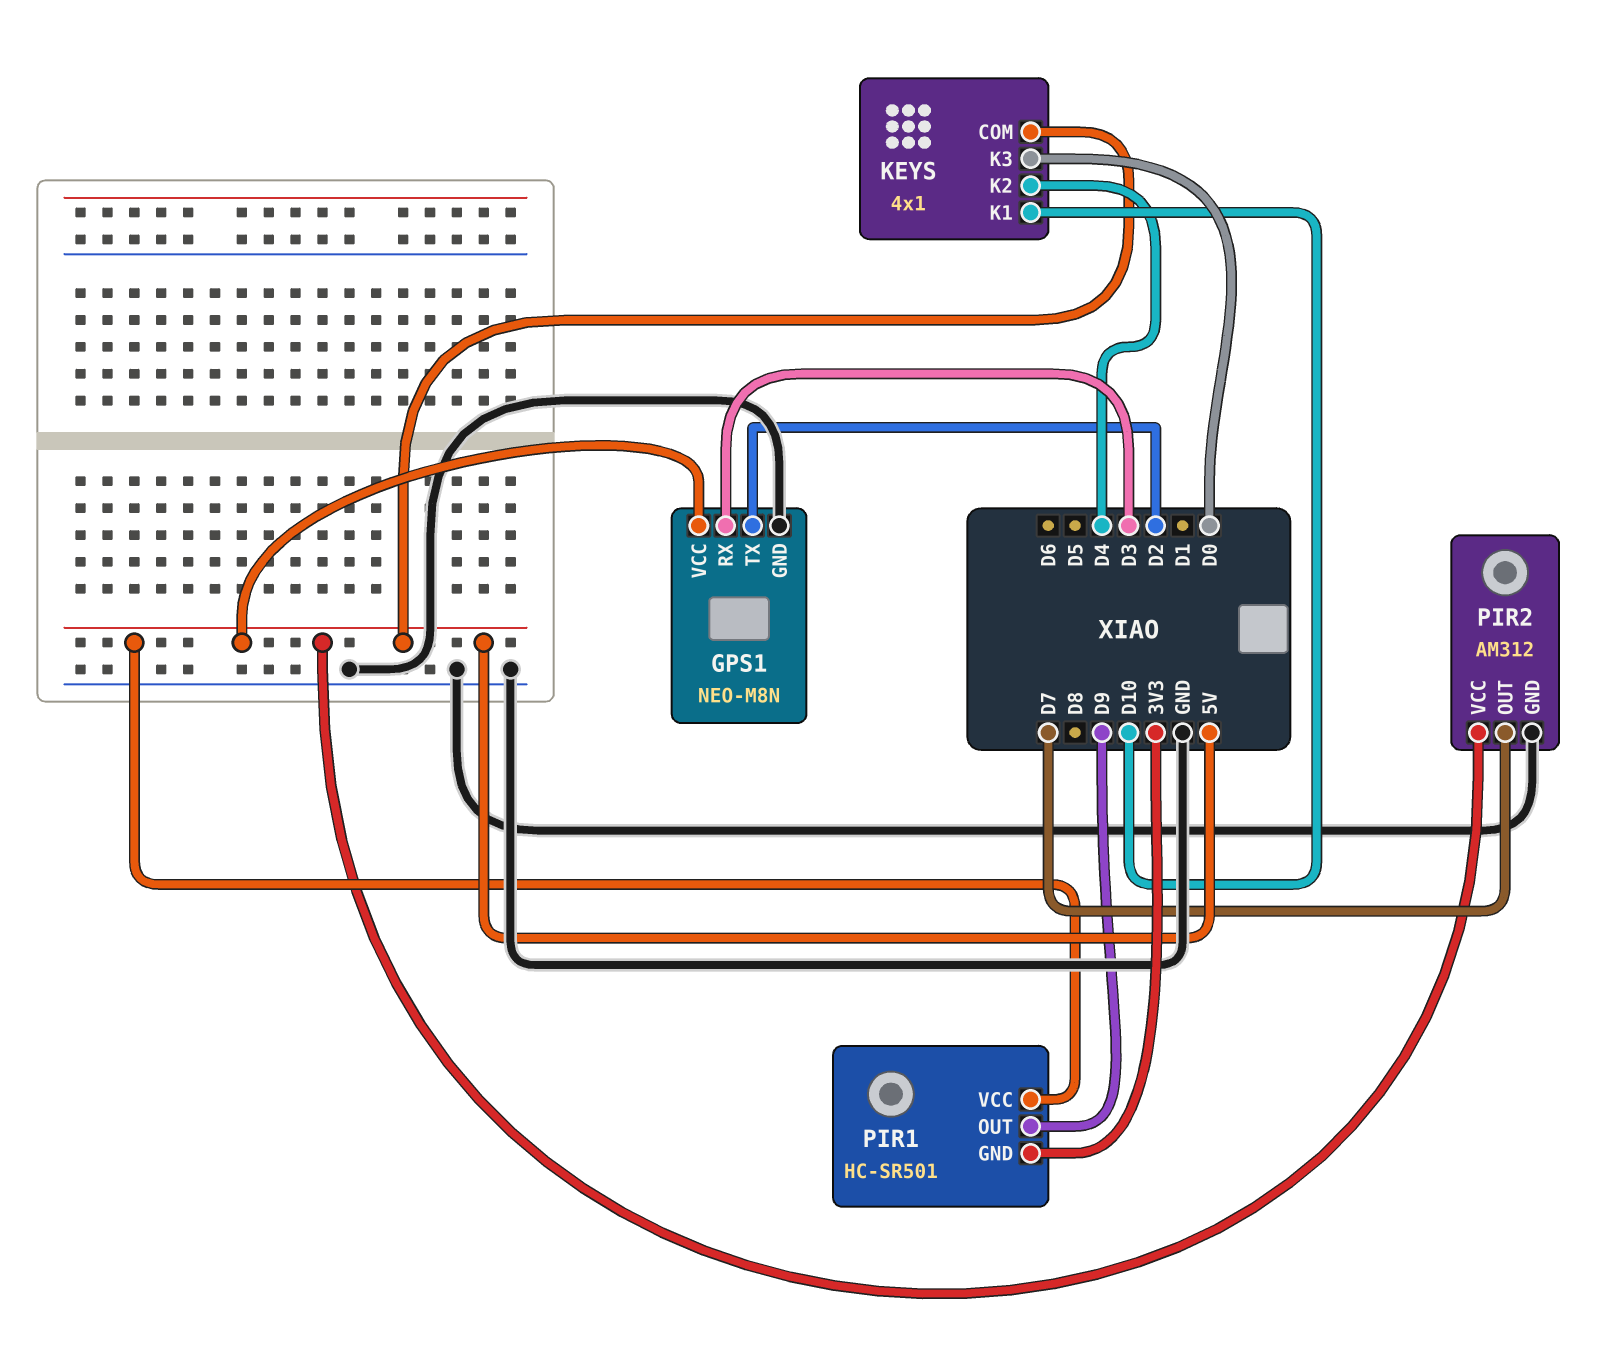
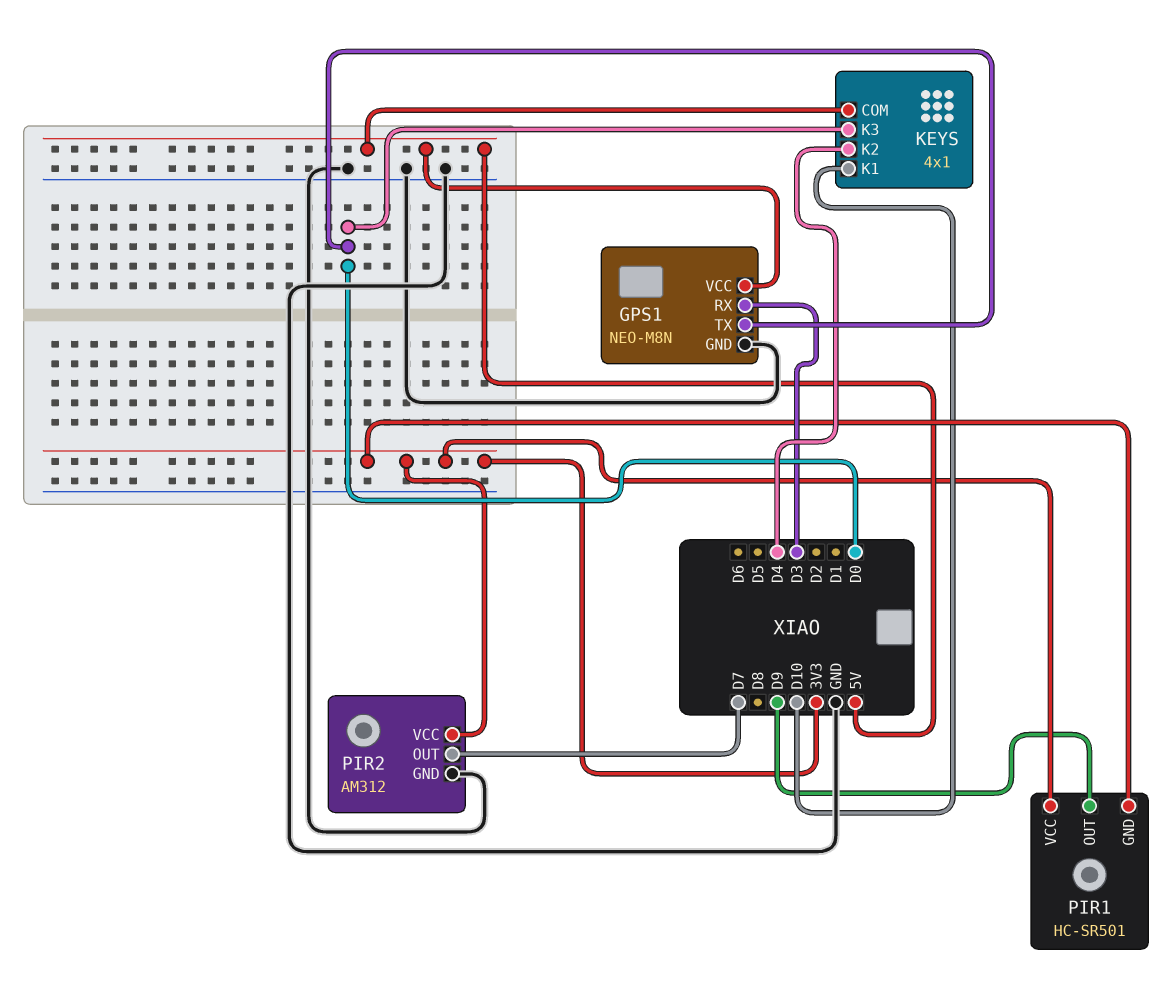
GPS1 pin TX: D2 -> D0
PIR1 pin VCC: 5V -> 3V3
PIR2 pin VCC: 5V -> 3V3

